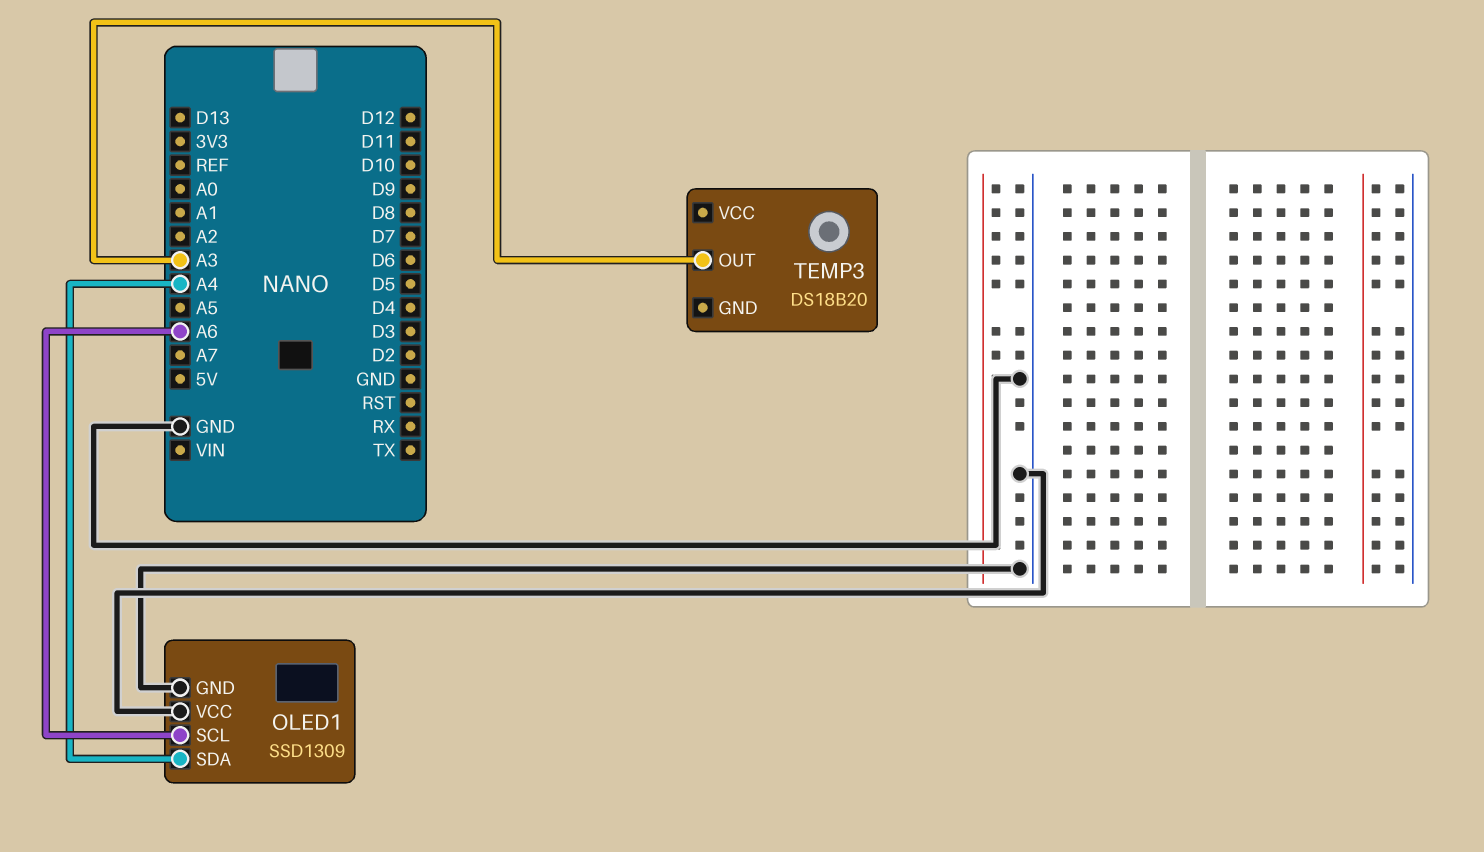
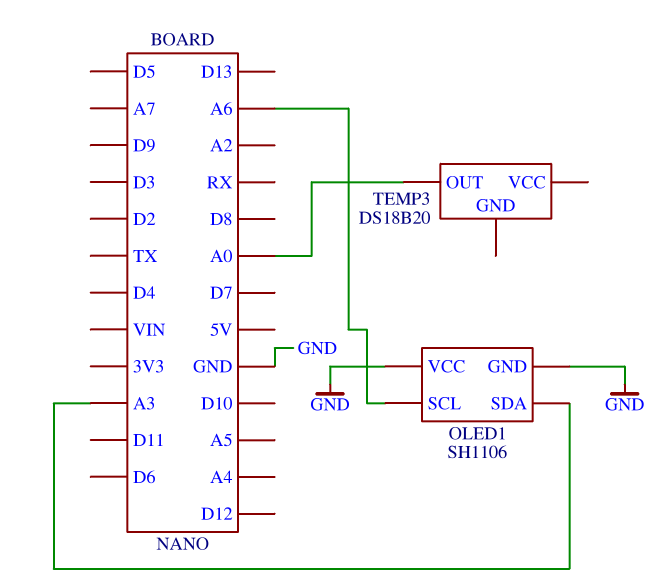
OLED1: SSD1309 -> SH1106
OLED1 pin SDA: A4 -> A3
TEMP3 pin OUT: A3 -> A0

